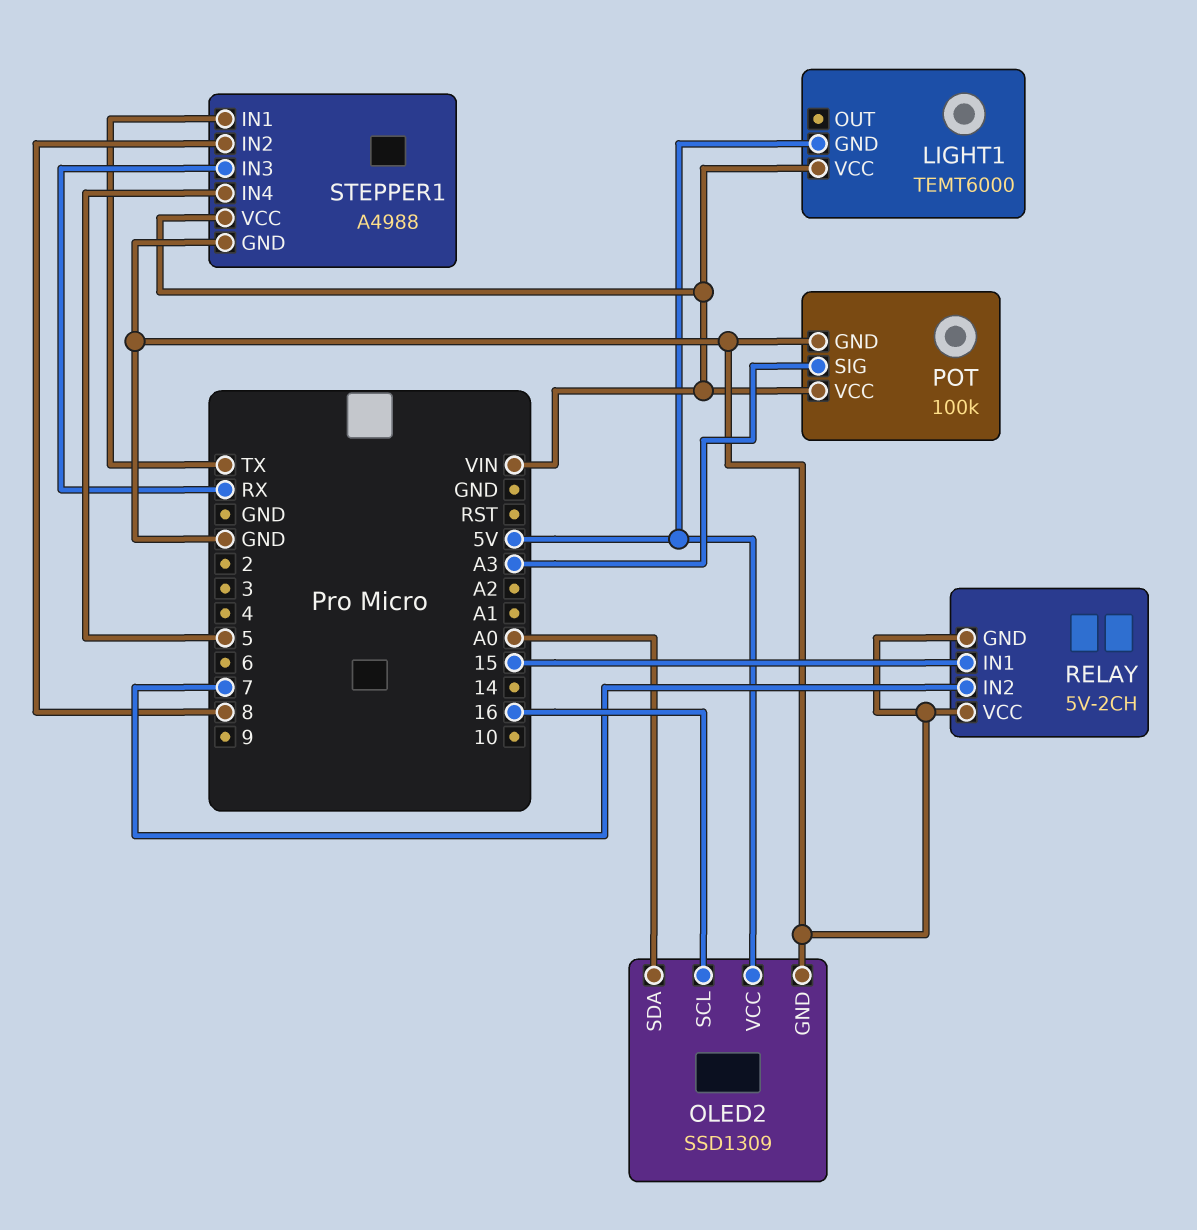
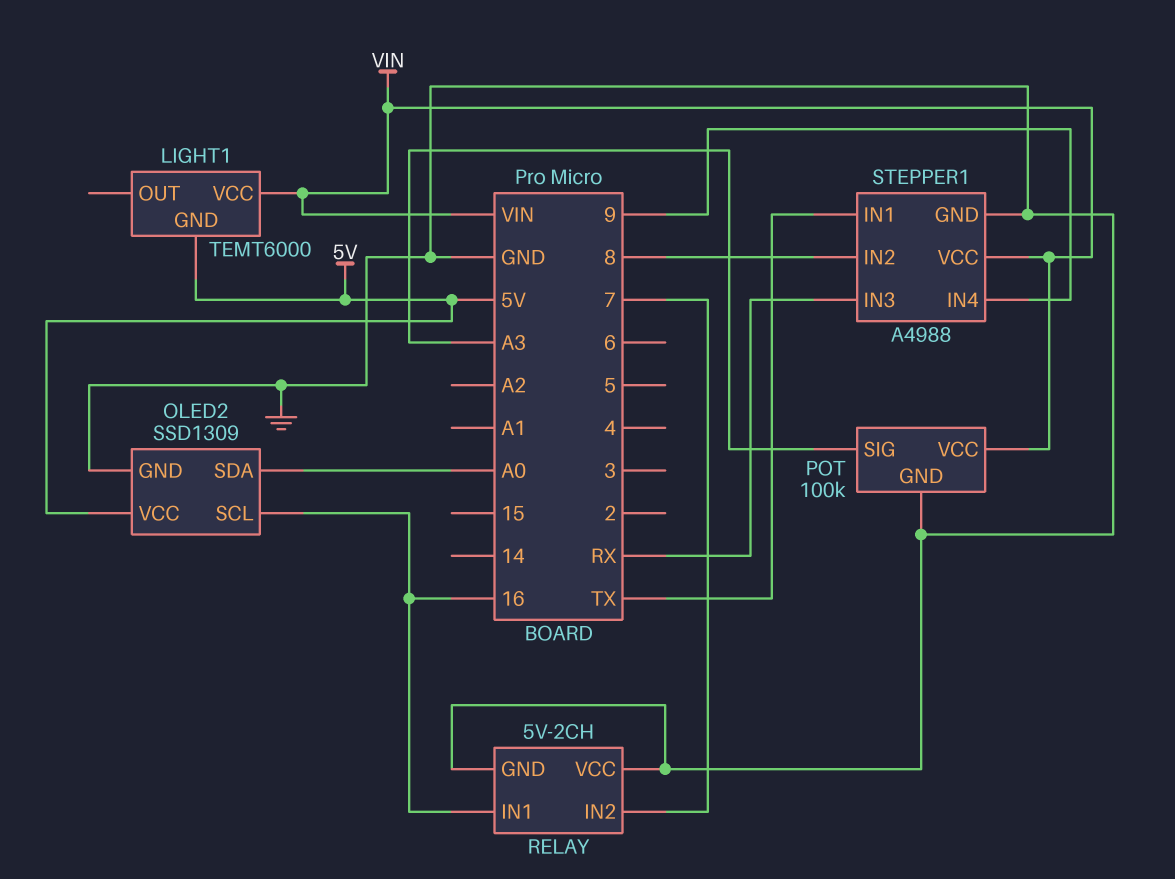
RELAY pin IN1: 15 -> 16
STEPPER1 pin IN4: 5 -> 9

